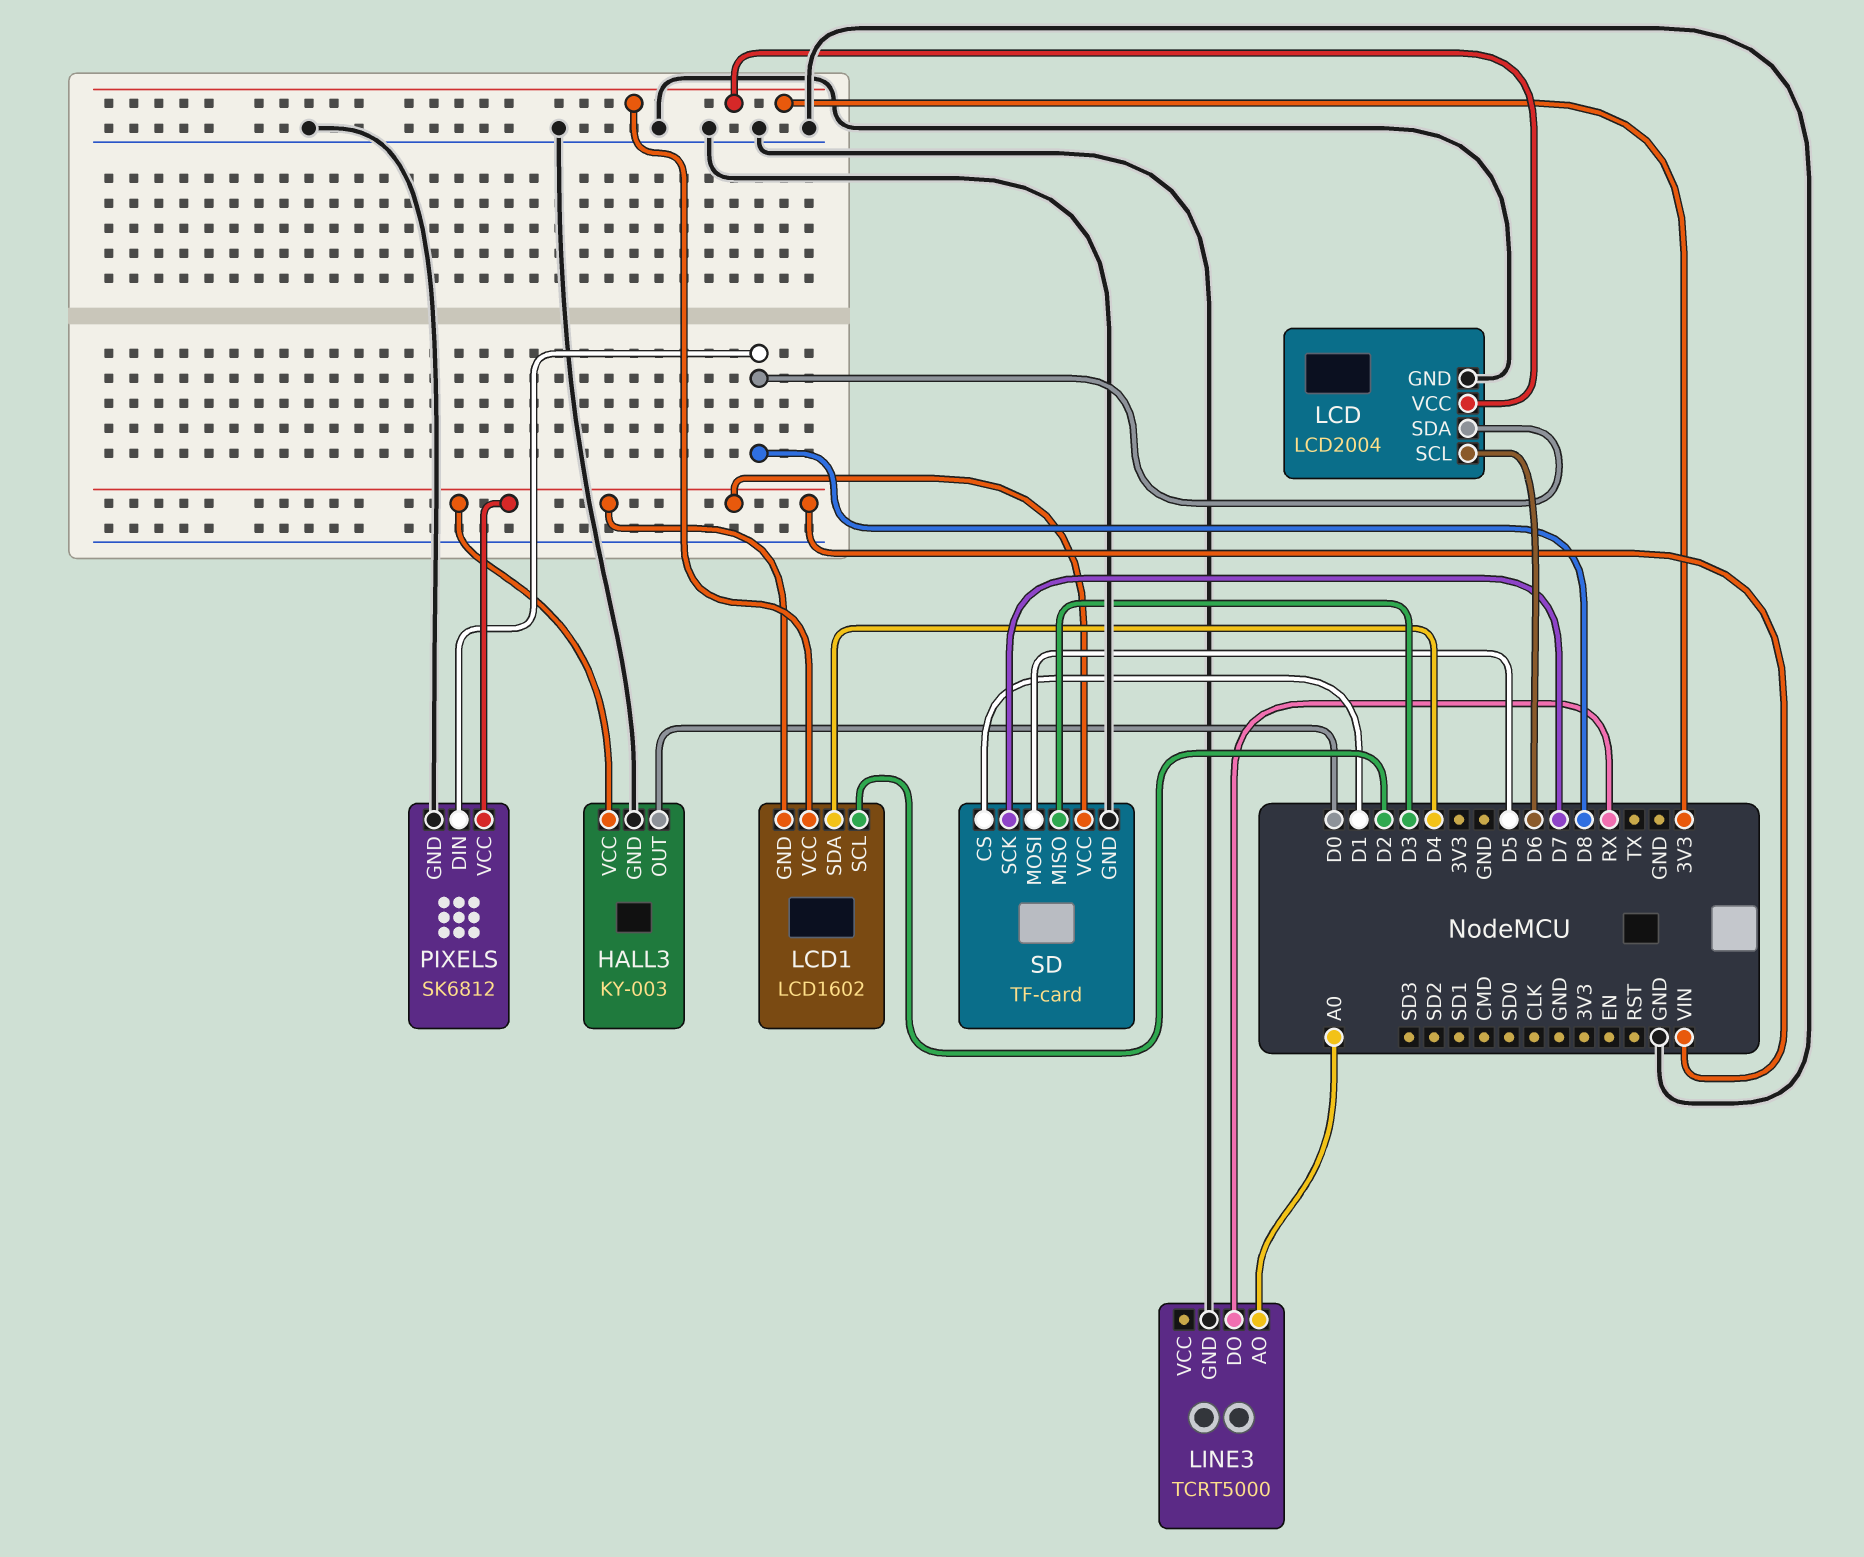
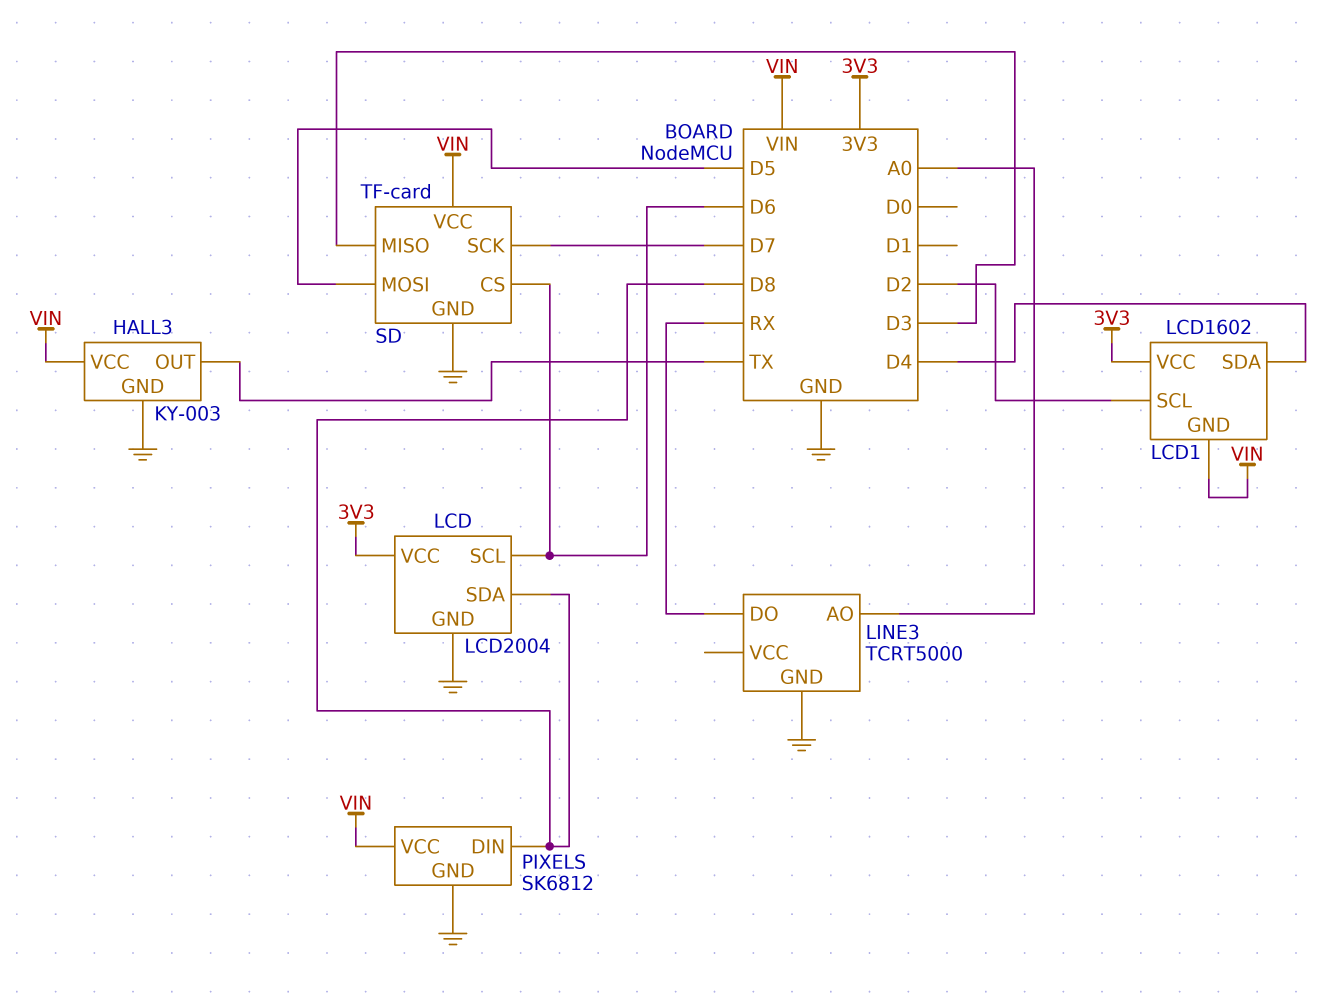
HALL3 pin OUT: D0 -> TX
SD pin CS: D1 -> D6

